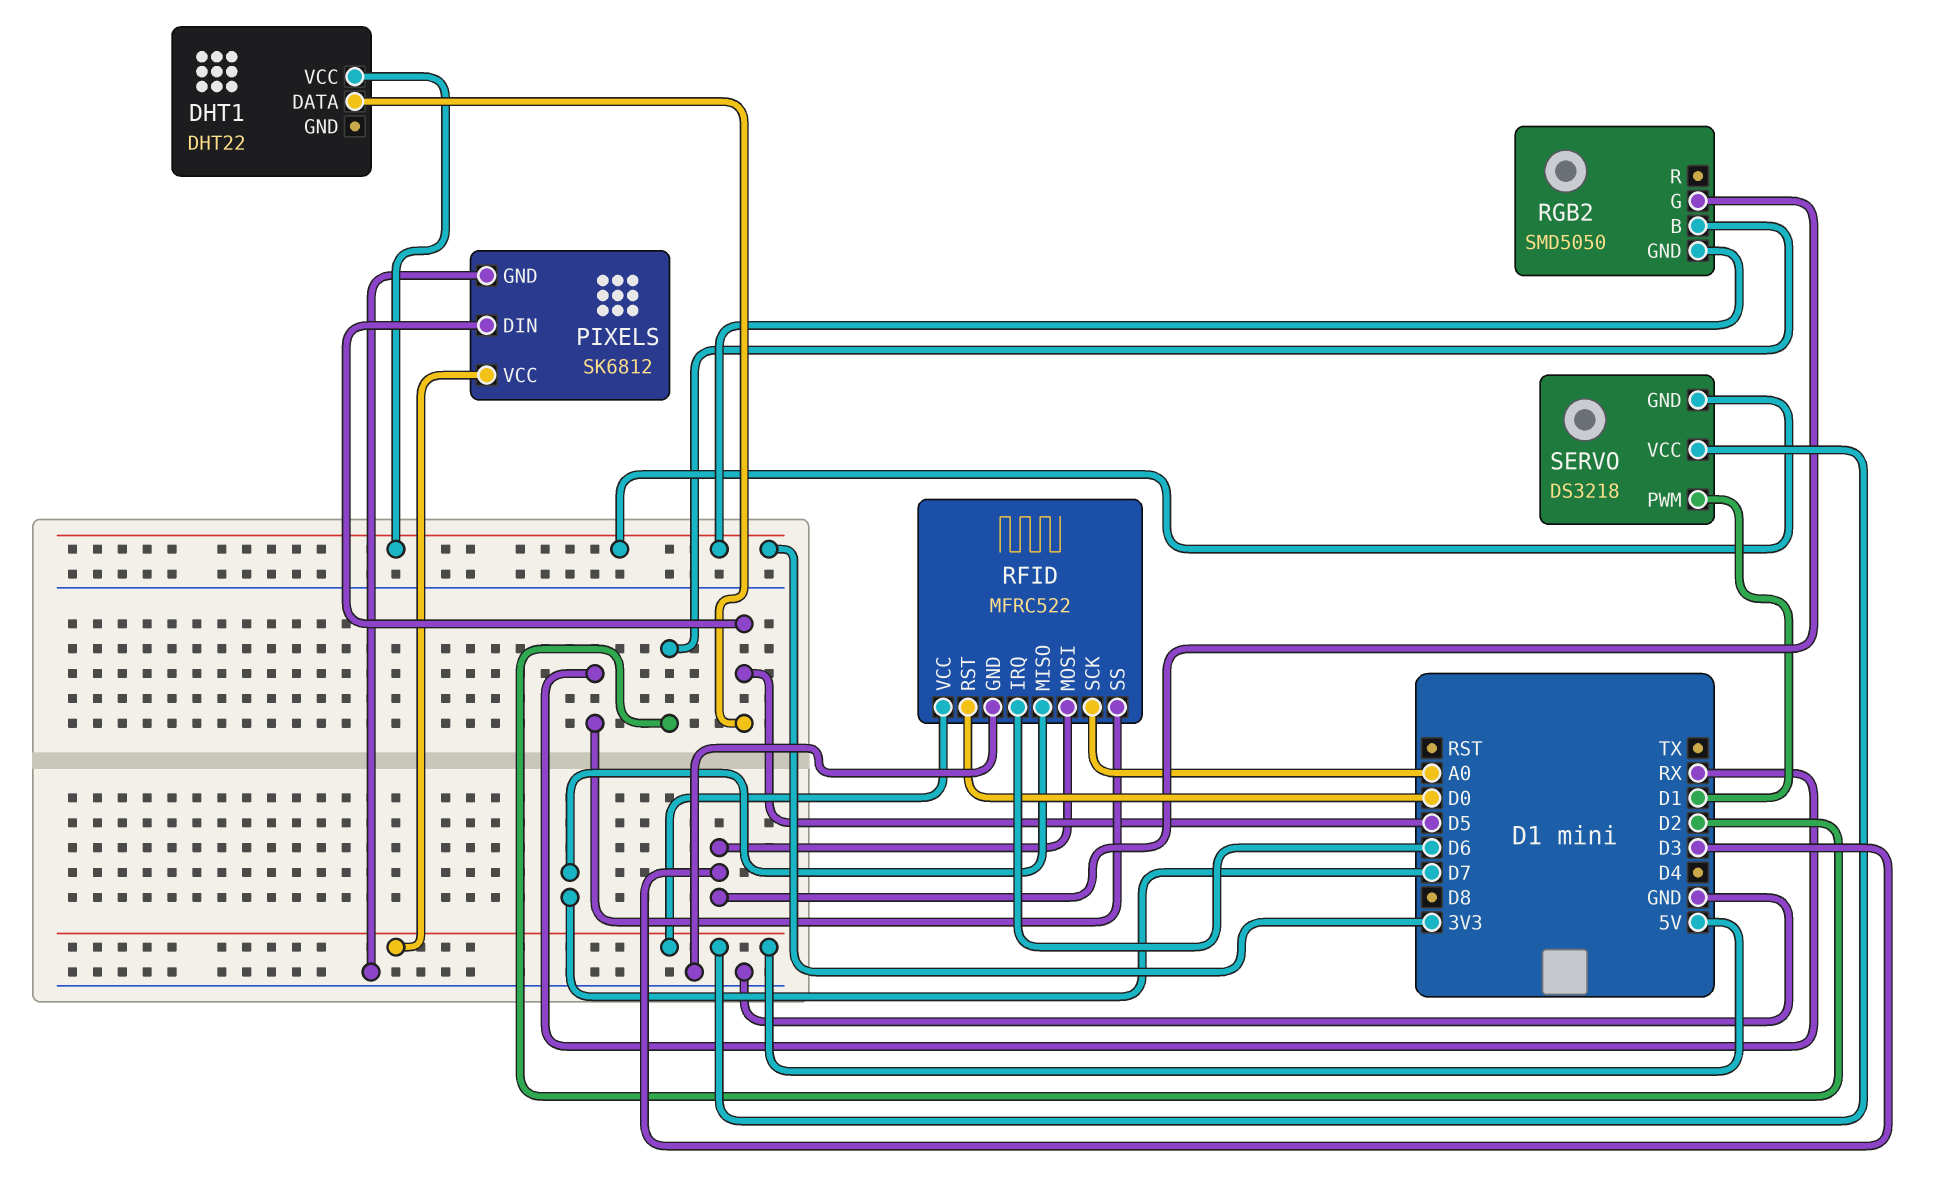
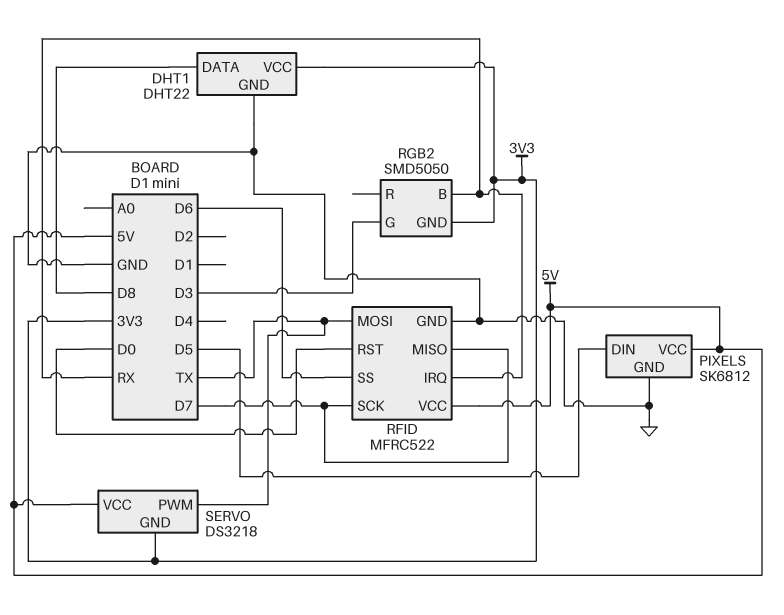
DHT1 pin DATA: D5 -> D8
DHT1 pin GND: none -> GND
RFID pin IRQ: D6 -> RX
RFID pin MOSI: D3 -> TX
RFID pin SCK: A0 -> D7
RFID pin SS: RX -> D6
RGB2 pin B: D2 -> RX
SERVO pin PWM: D1 -> TX

